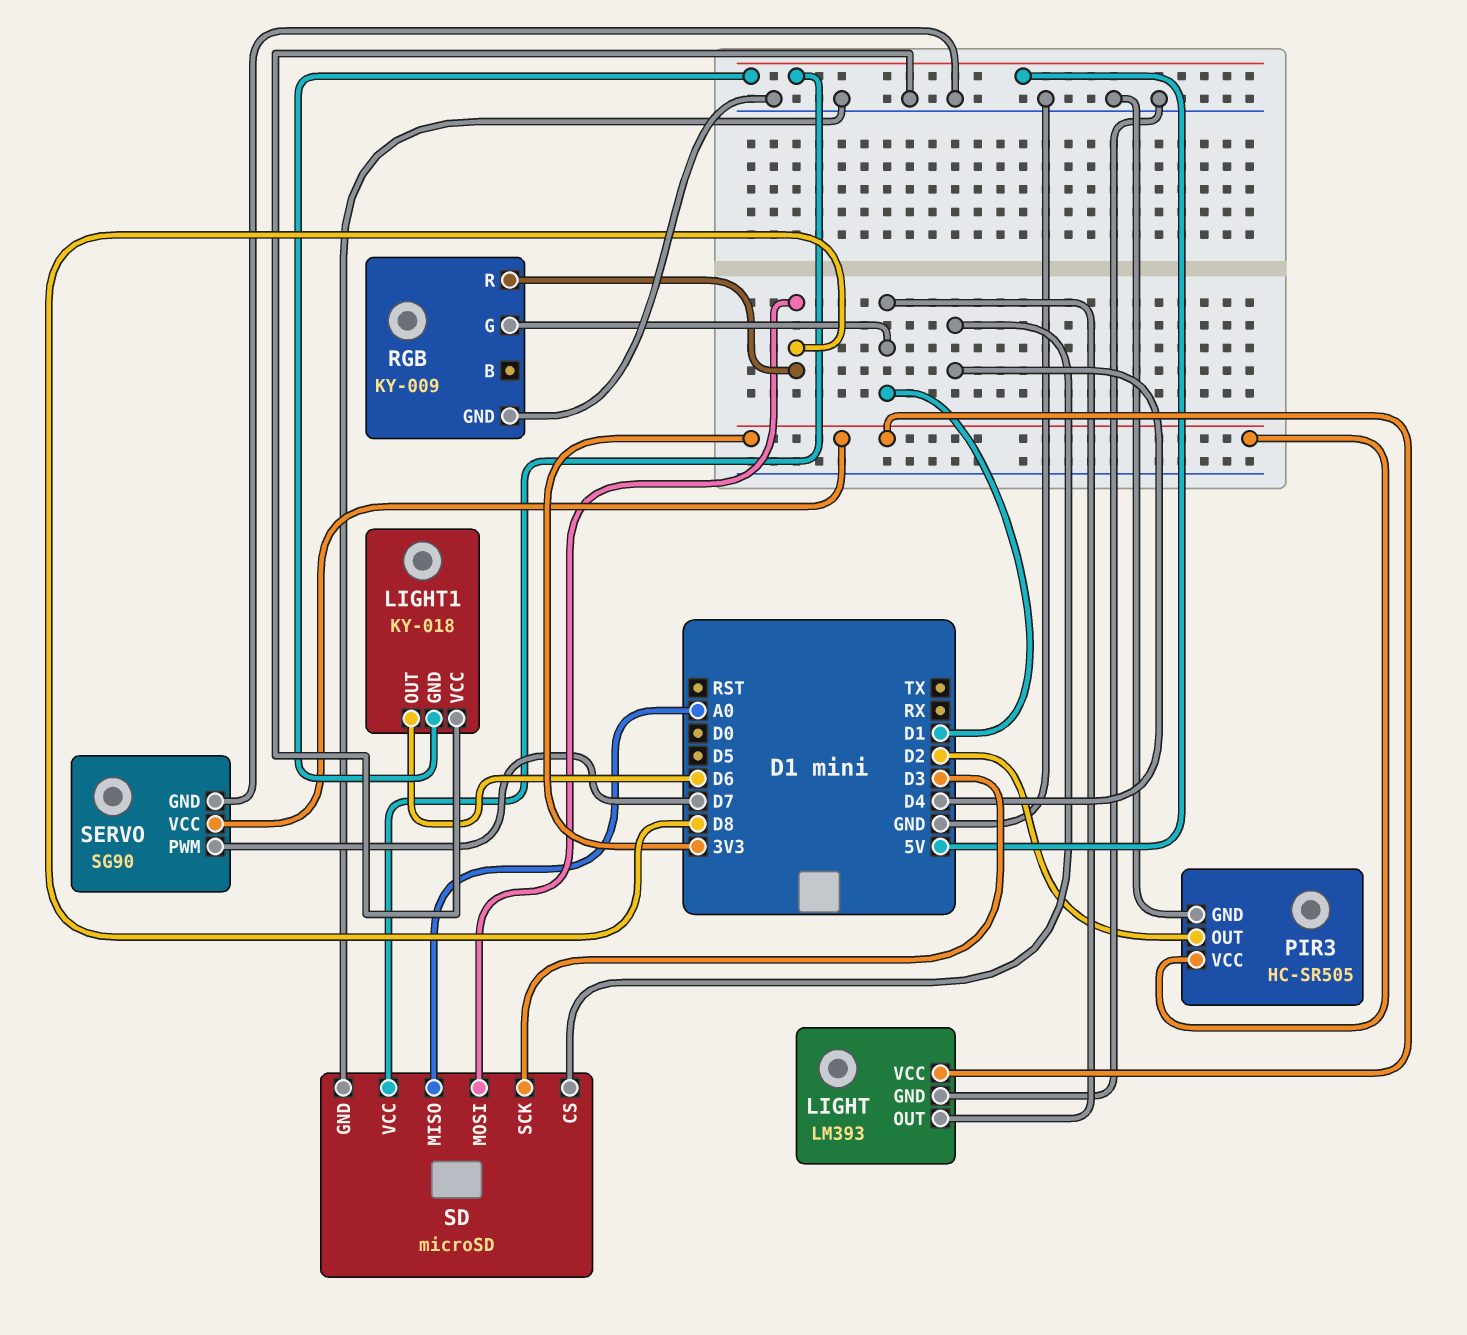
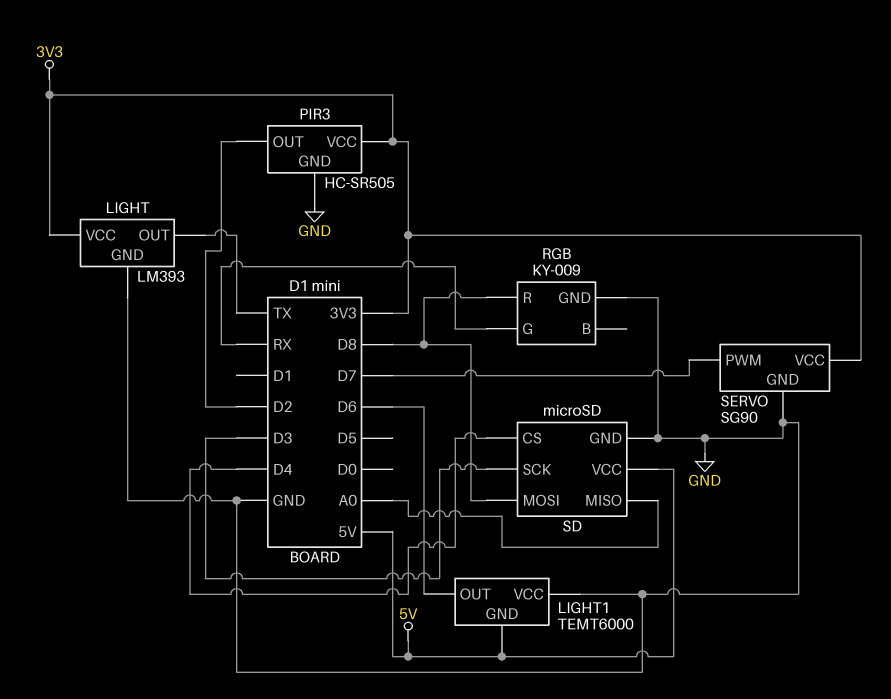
LIGHT pin OUT: D1 -> TX
LIGHT1: KY-018 -> TEMT6000
RGB pin G: D1 -> RX

